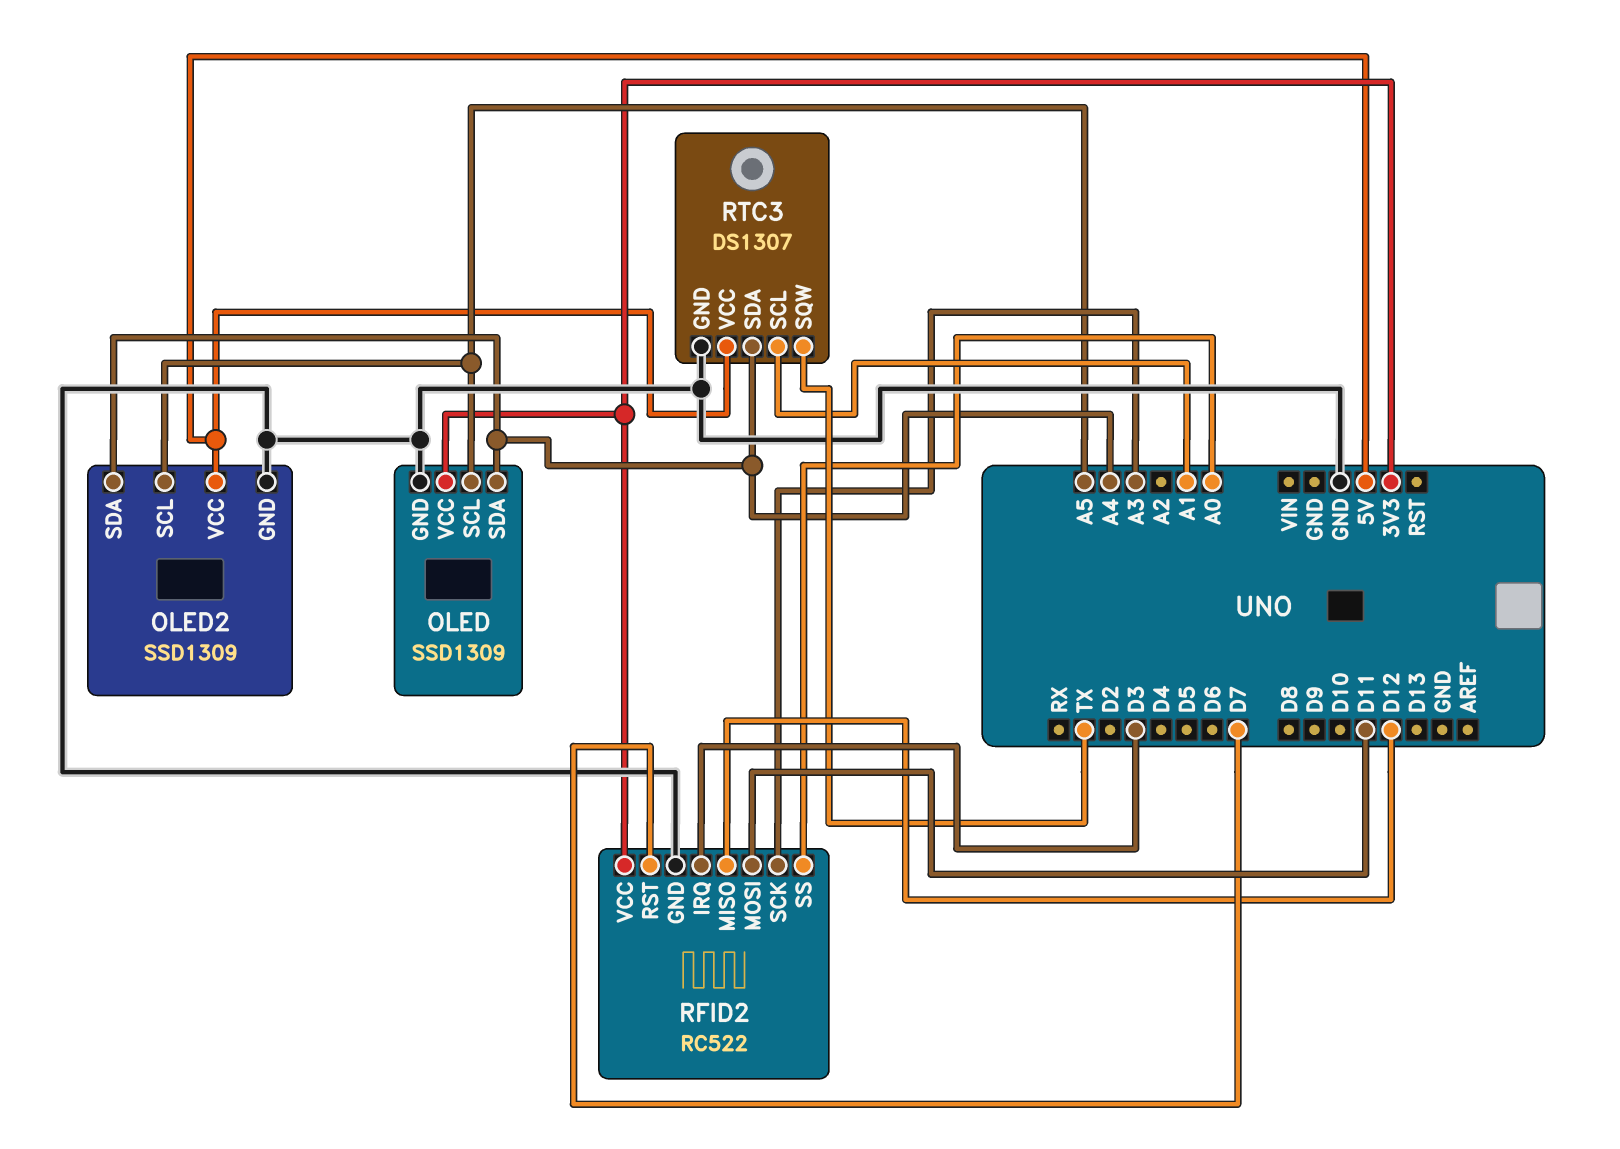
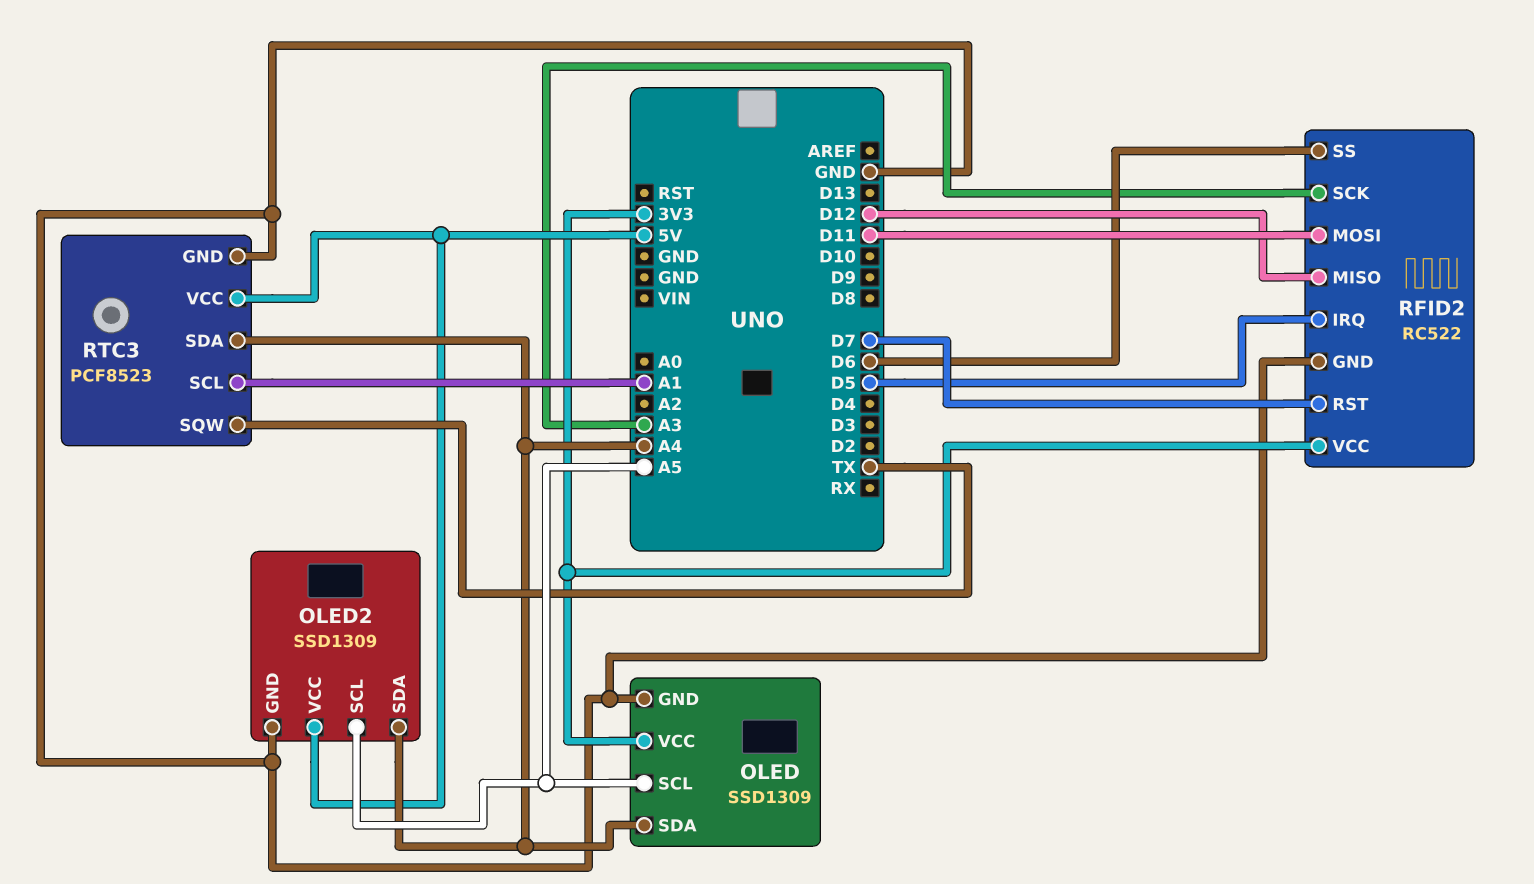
RFID2 pin IRQ: D3 -> D5
RFID2 pin SS: A0 -> D6
RTC3: DS1307 -> PCF8523

